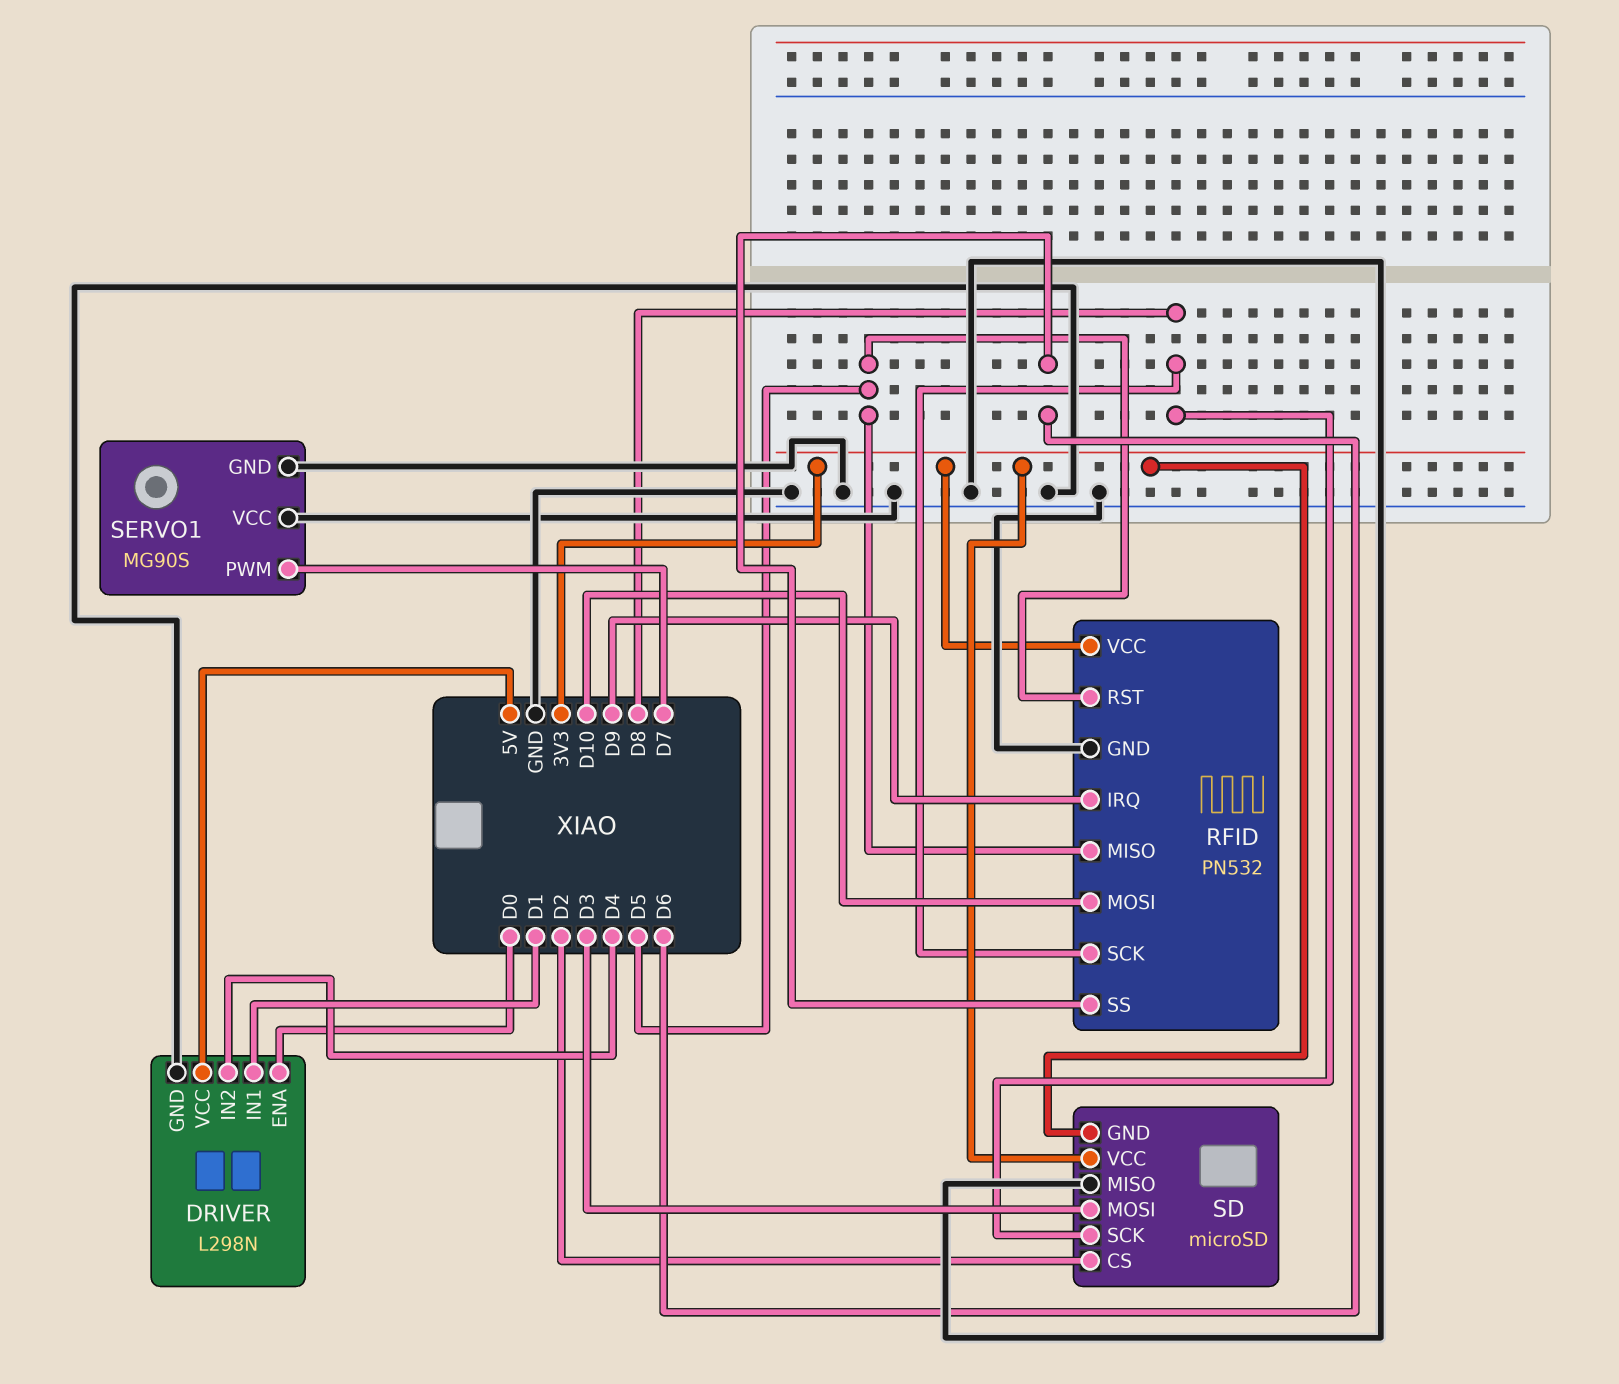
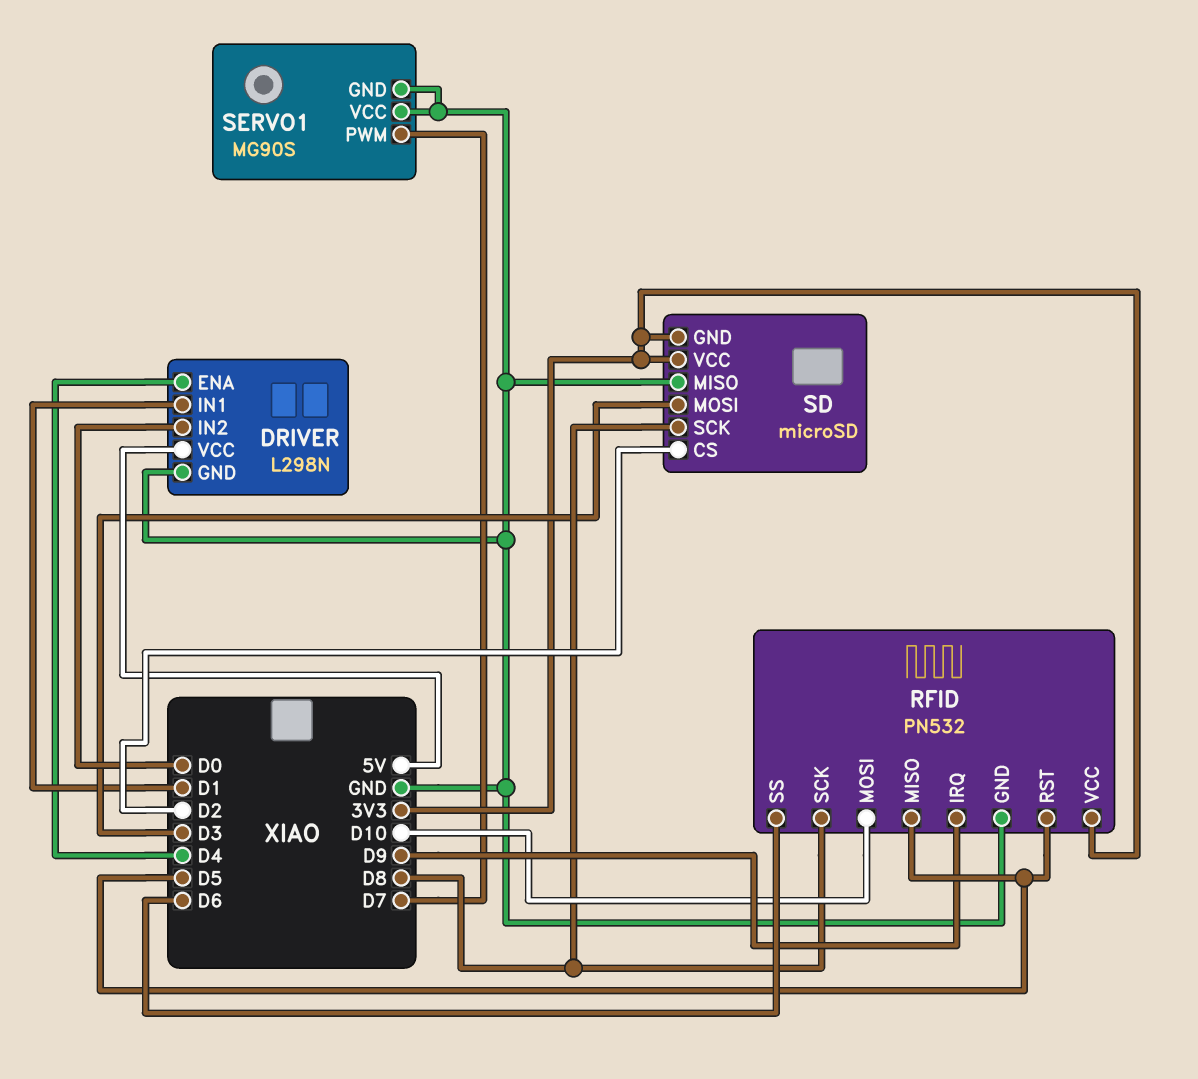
DRIVER pin ENA: D0 -> D4
DRIVER pin IN2: D4 -> D0

